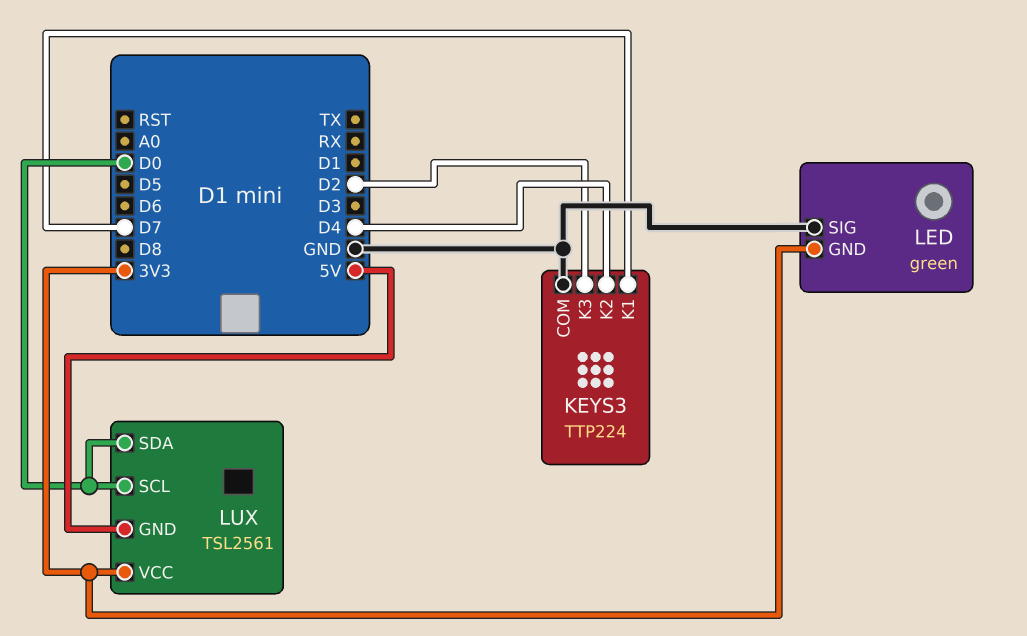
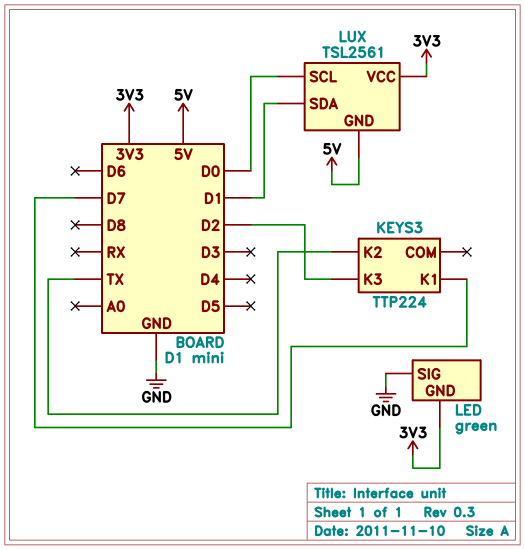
KEYS3 pin COM: GND -> none
KEYS3 pin K2: D4 -> TX
LUX pin SDA: D0 -> D1

